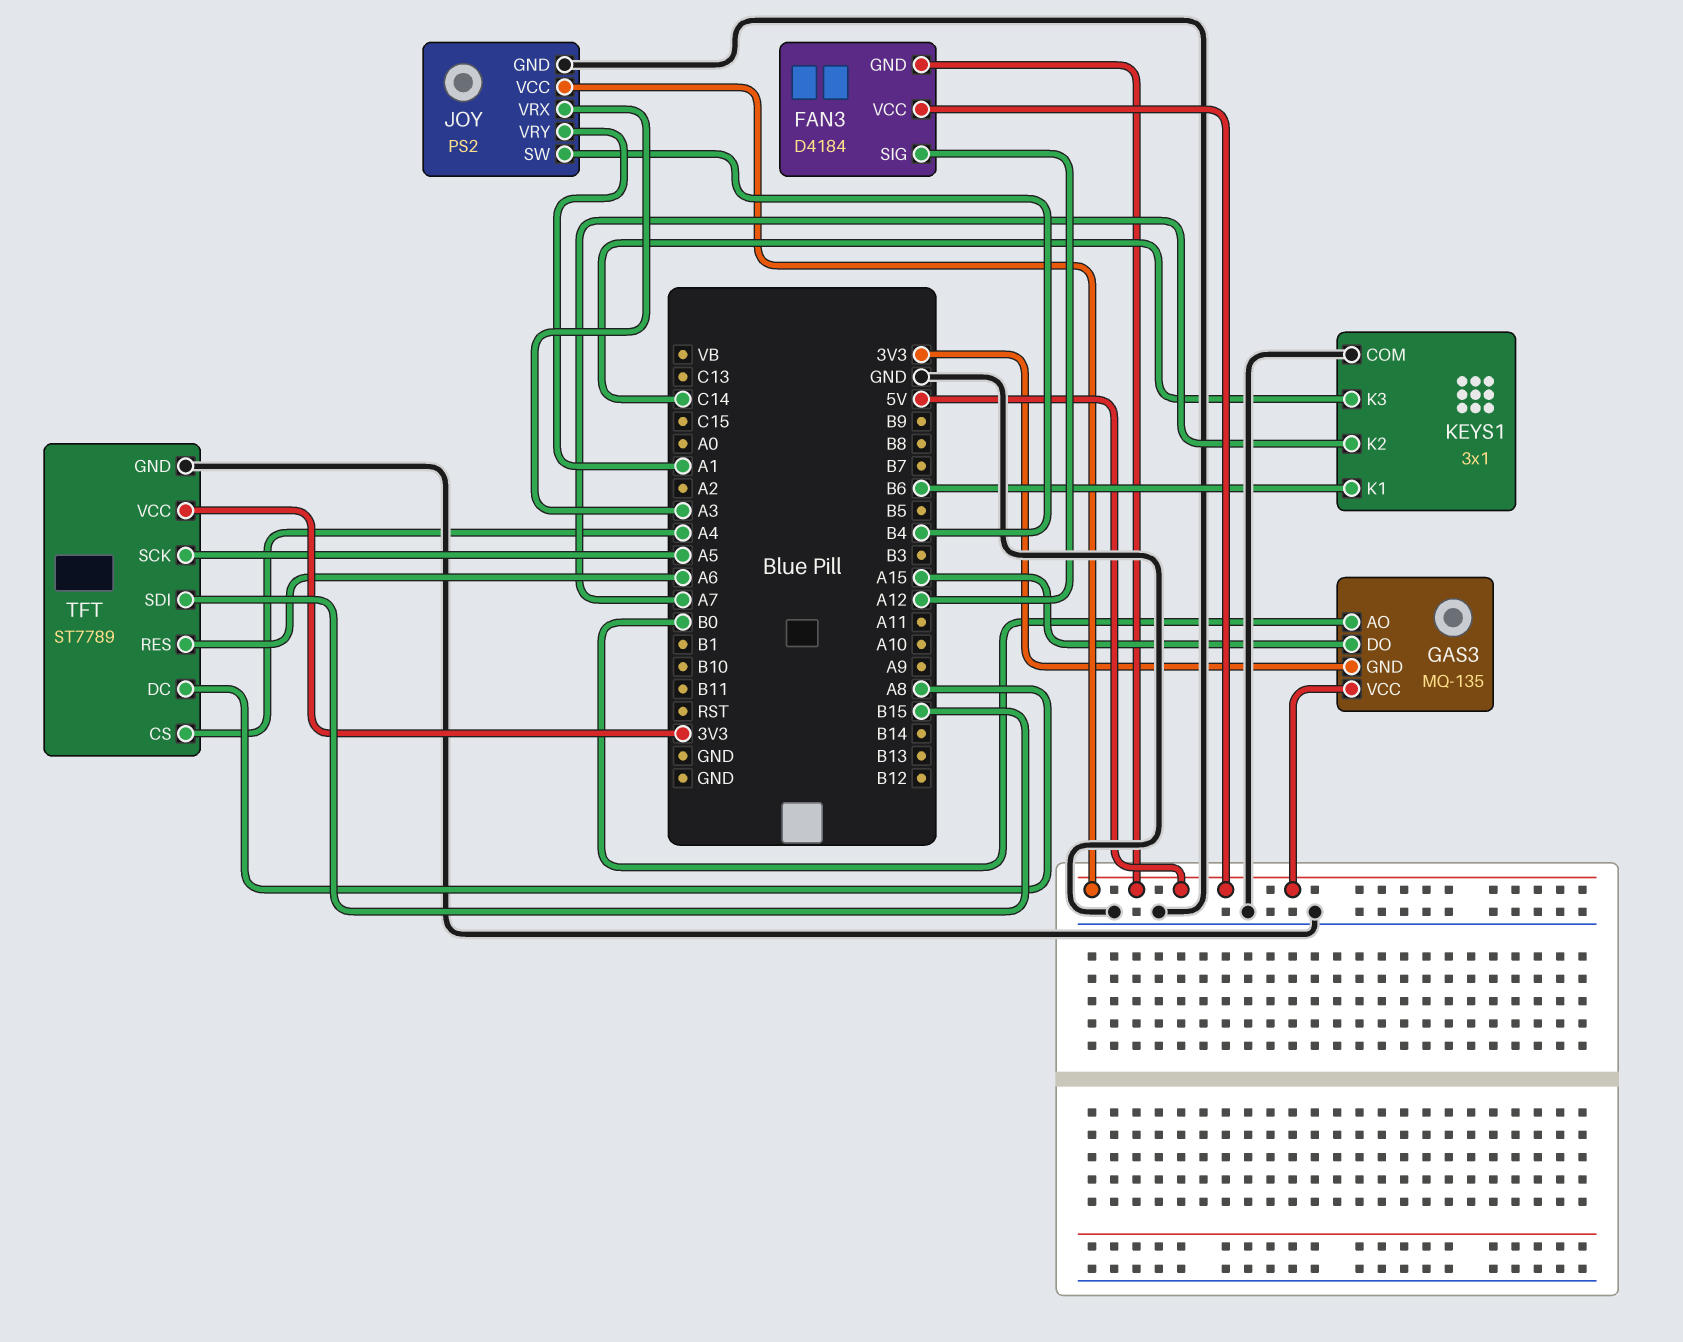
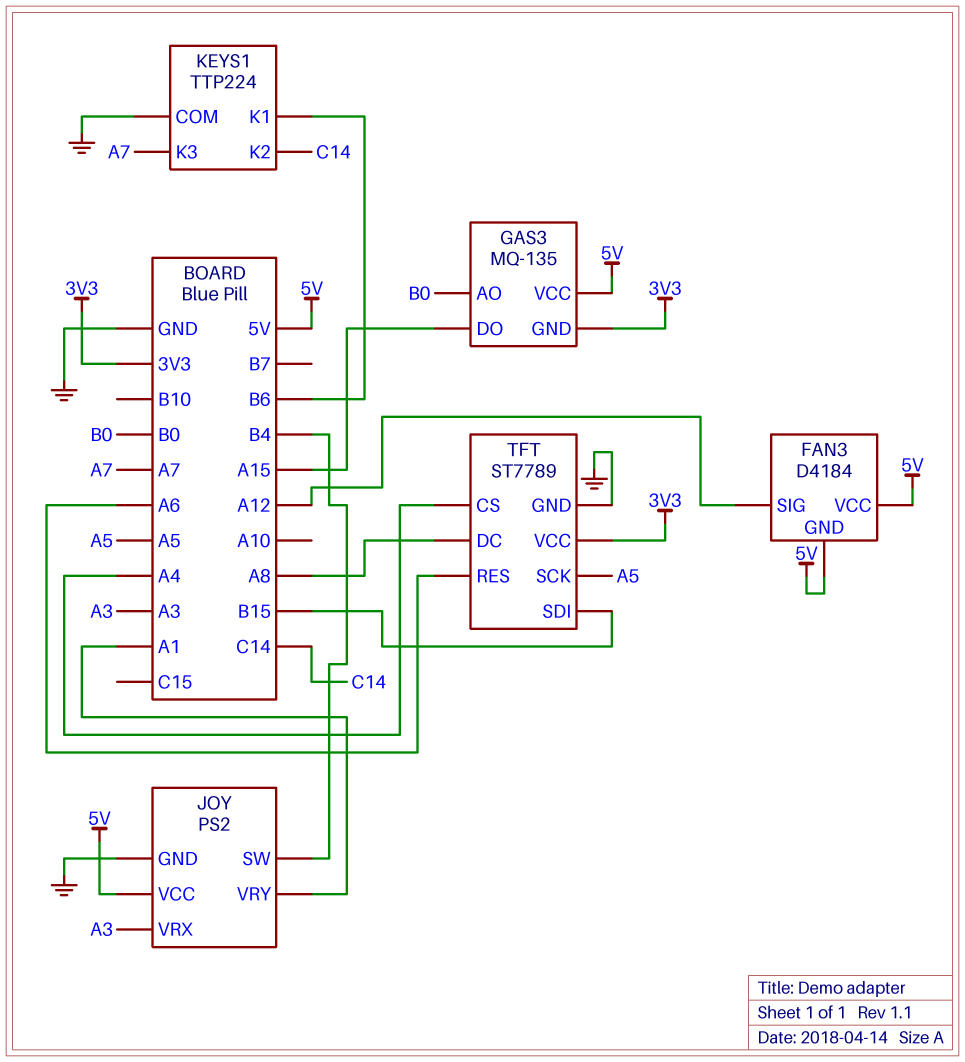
KEYS1: 3x1 -> TTP224
KEYS1 pin K2: A7 -> C14
KEYS1 pin K3: C14 -> A7

